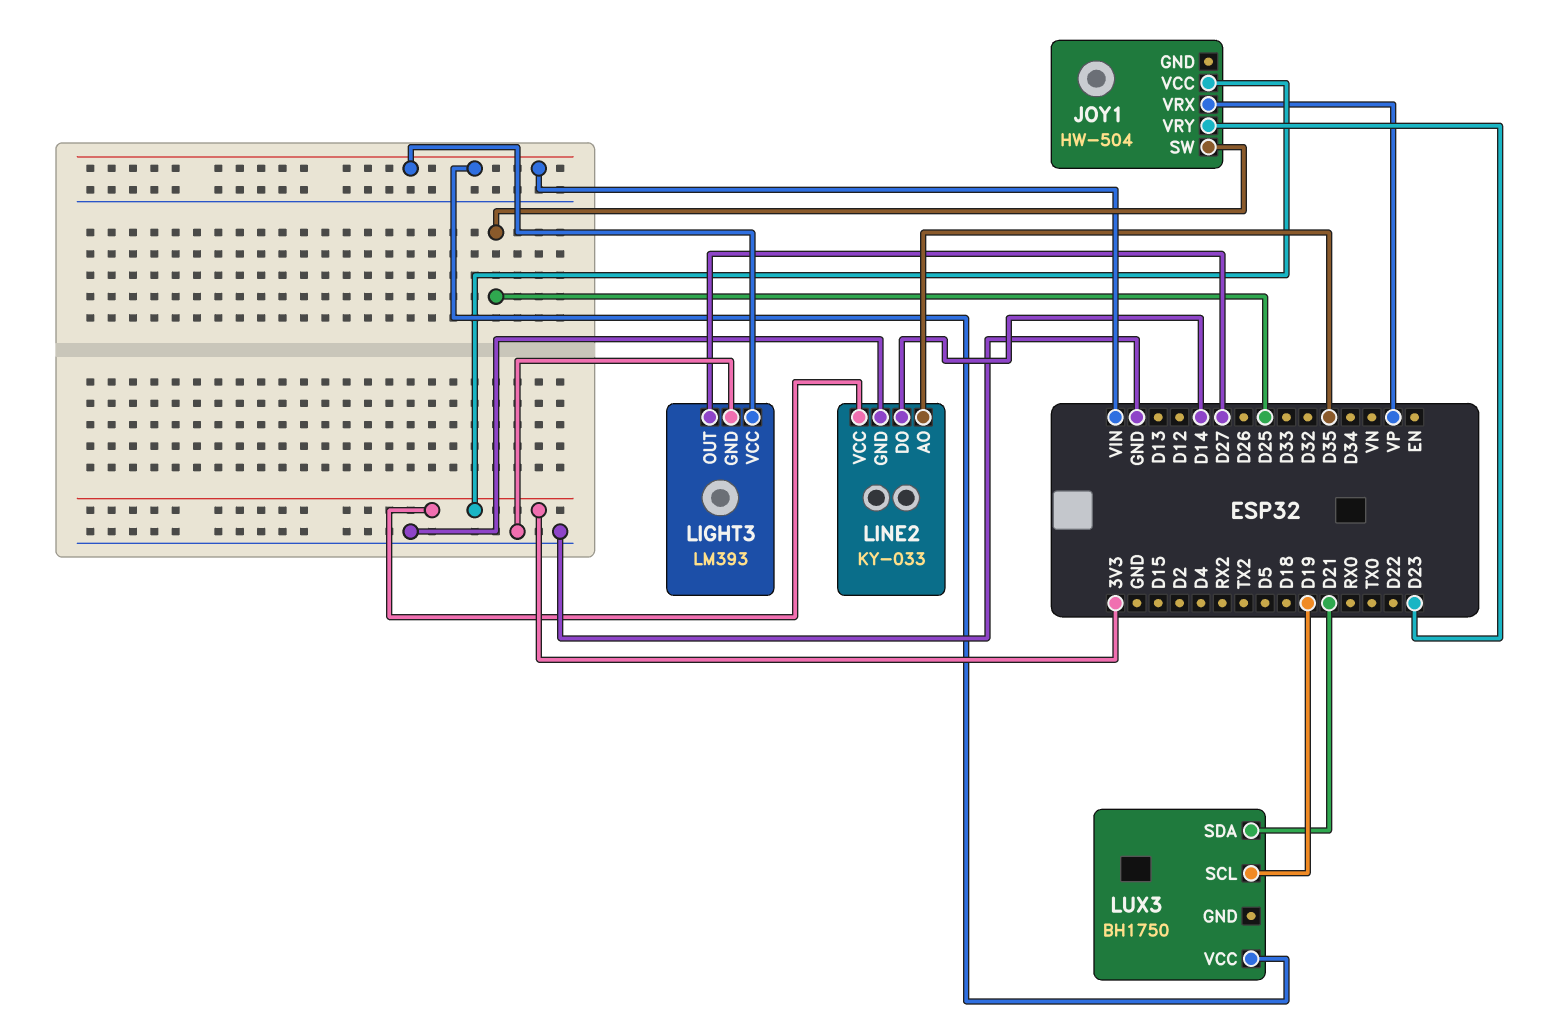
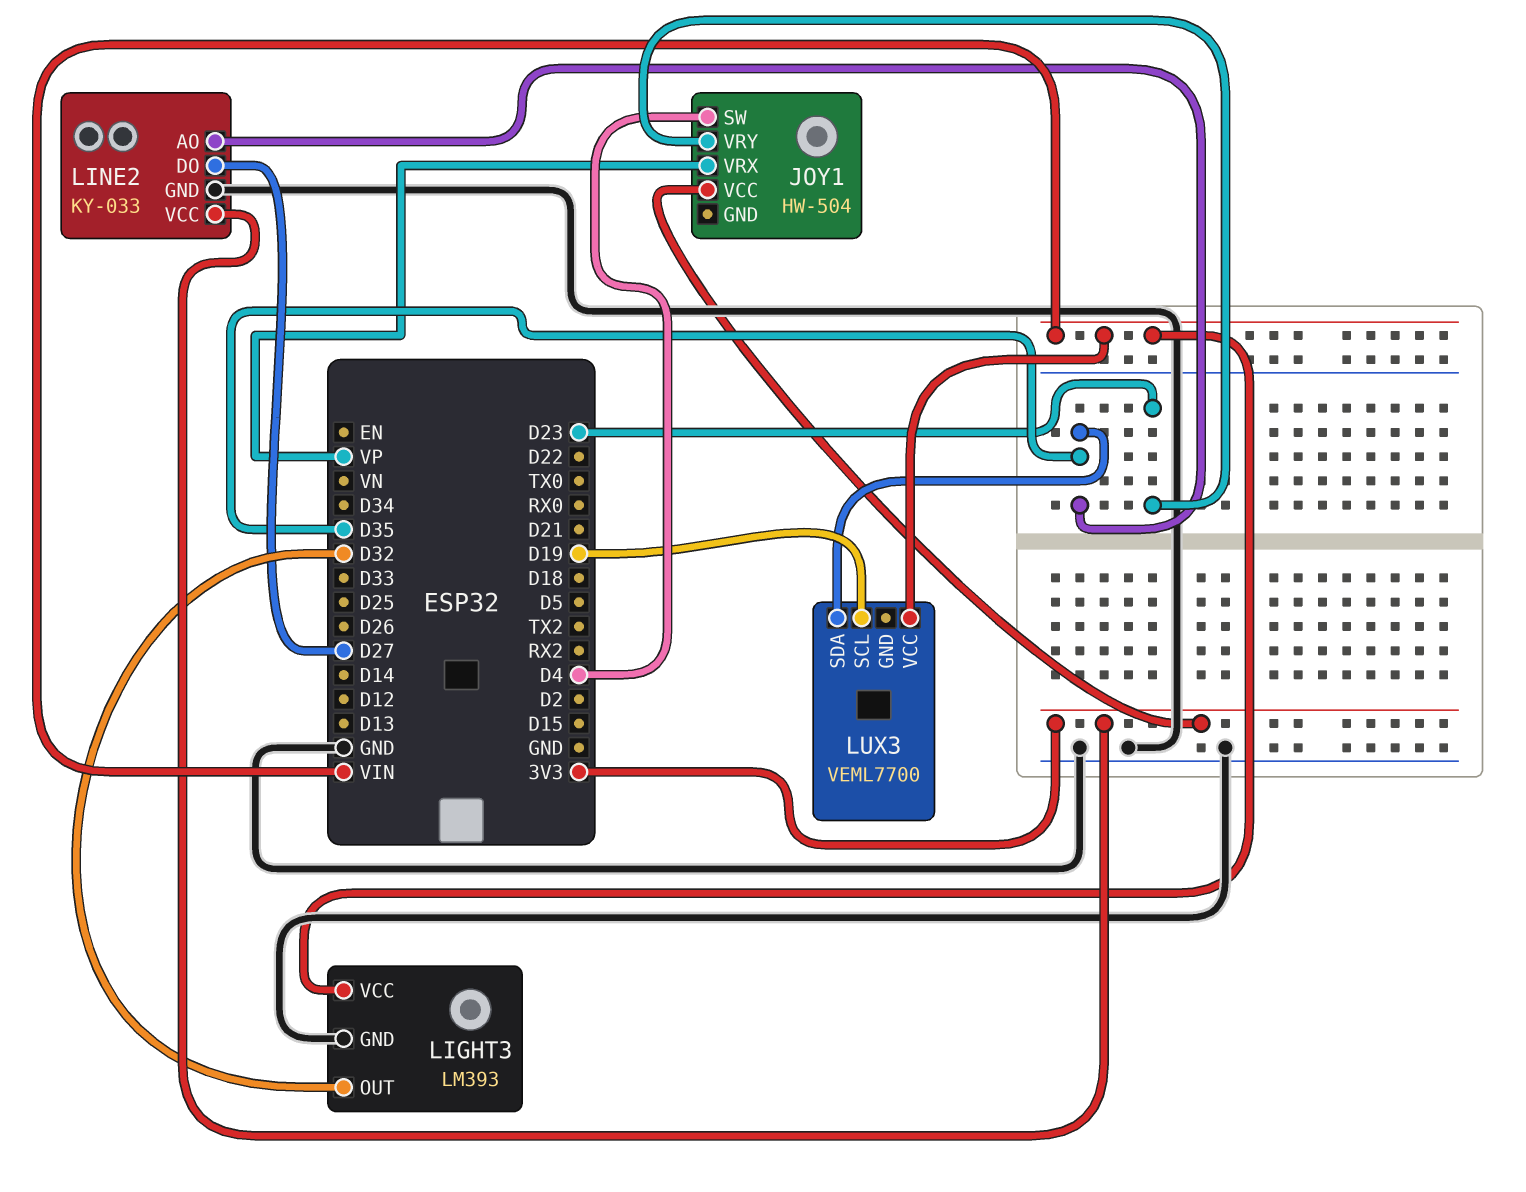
JOY1 pin SW: D25 -> D4
LIGHT3 pin OUT: D27 -> D32
LINE2 pin DO: D14 -> D27
LUX3: BH1750 -> VEML7700
LUX3 pin SDA: D21 -> D35

